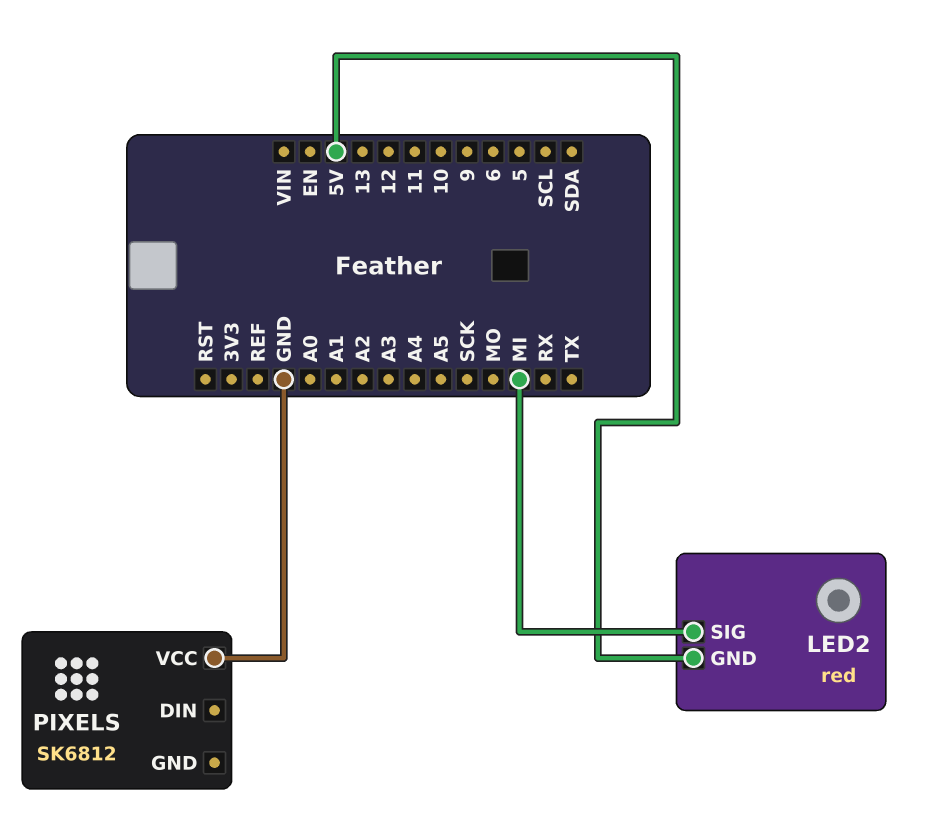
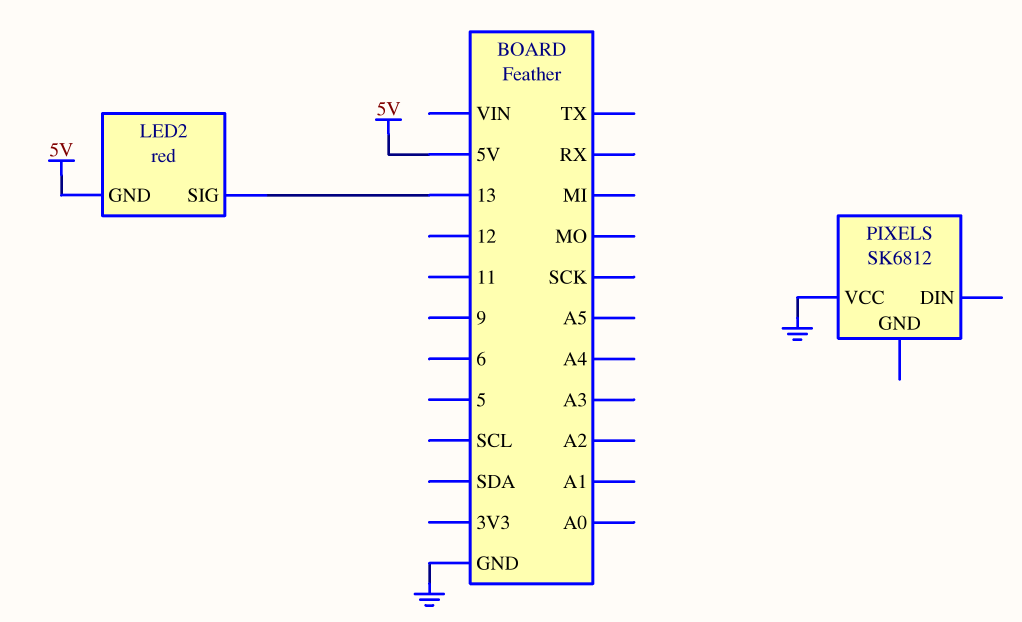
LED2 pin SIG: MI -> 13

